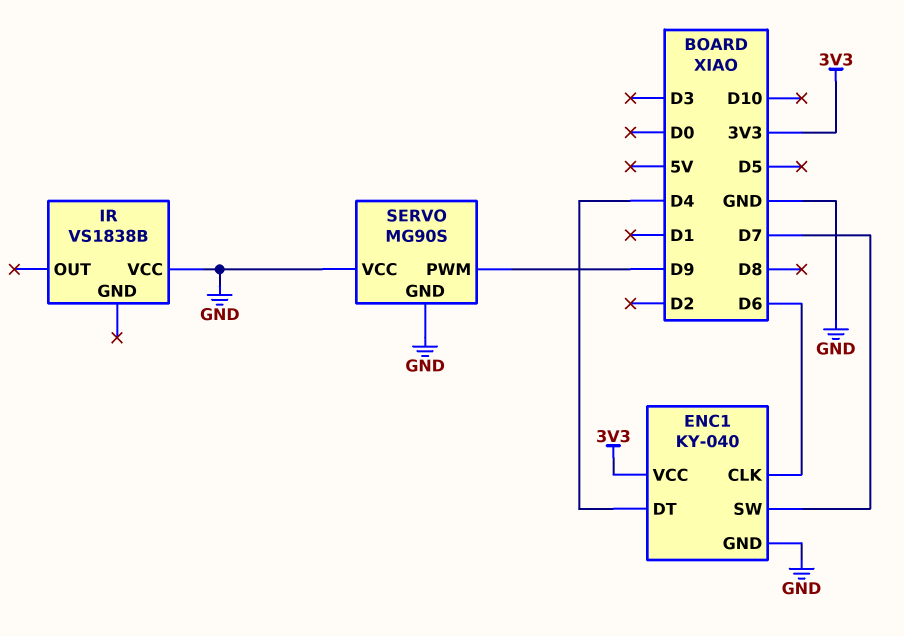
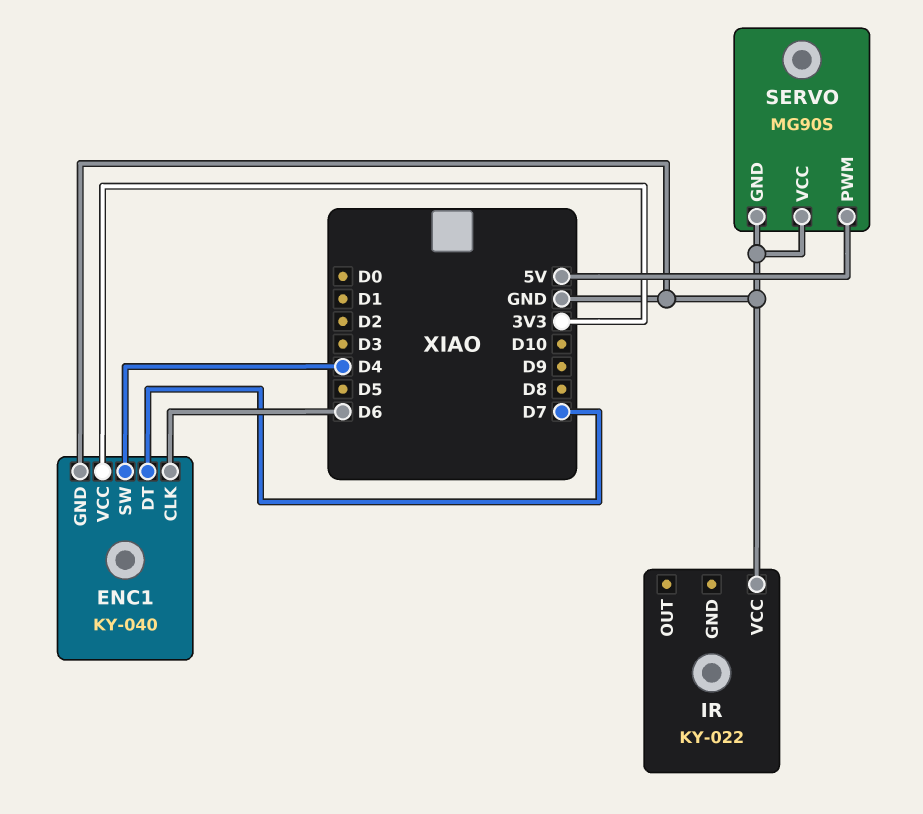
ENC1 pin DT: D4 -> D7
ENC1 pin SW: D7 -> D4
IR: VS1838B -> KY-022
SERVO pin PWM: D9 -> 5V

